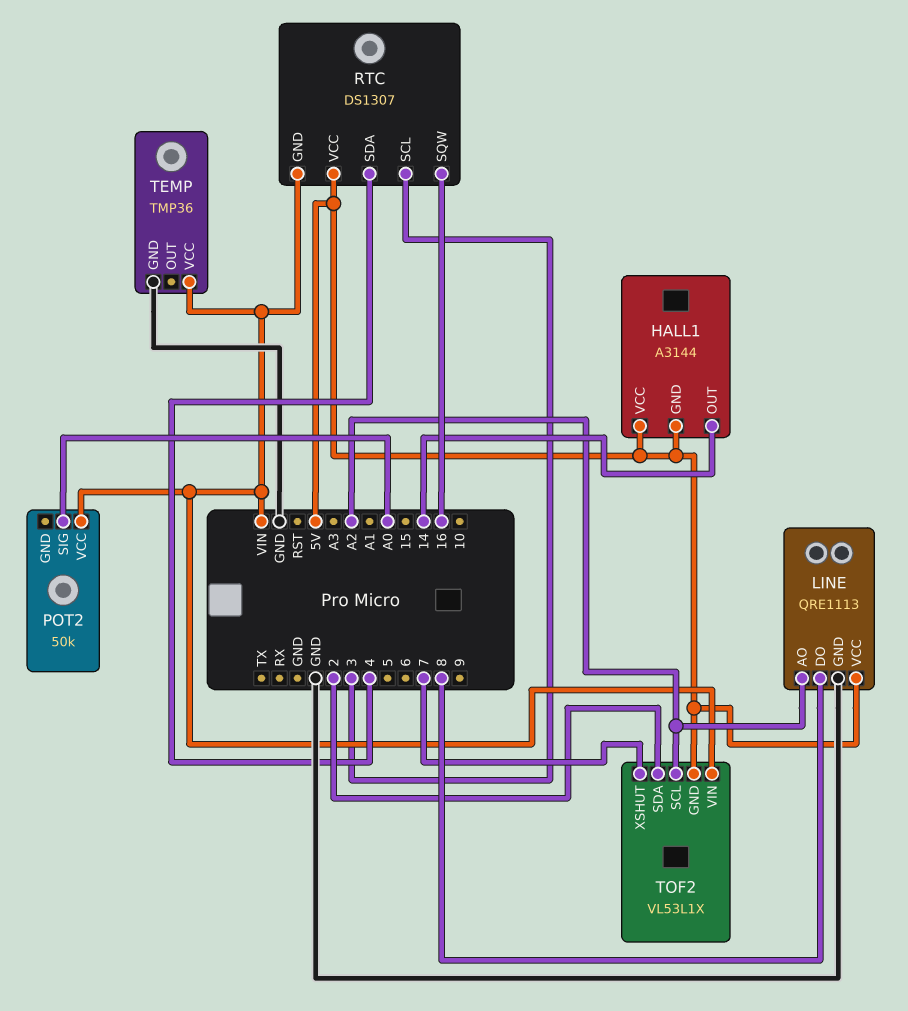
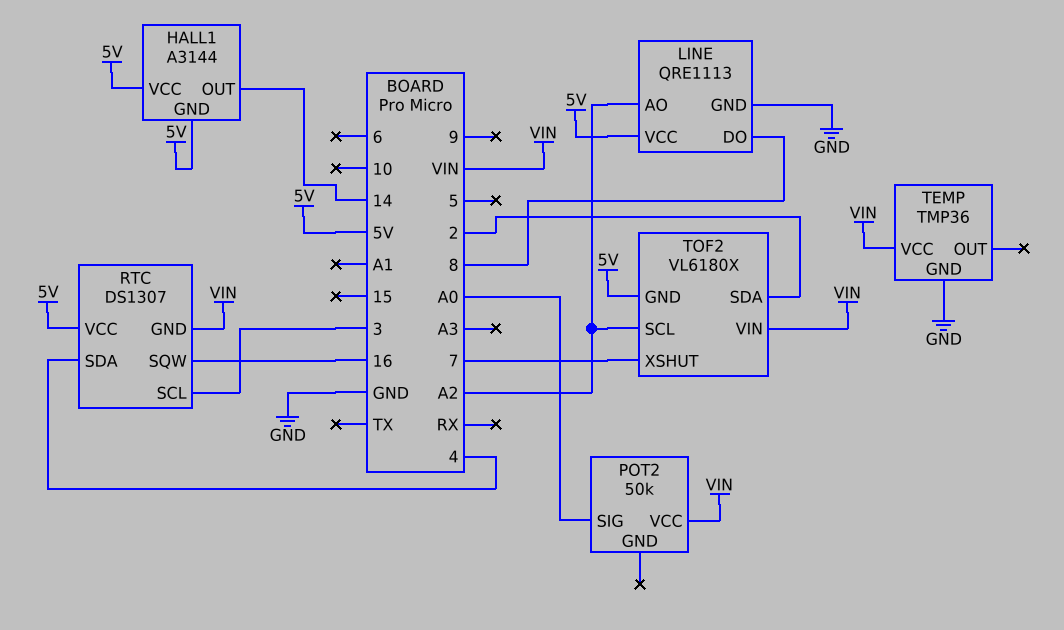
TOF2: VL53L1X -> VL6180X

